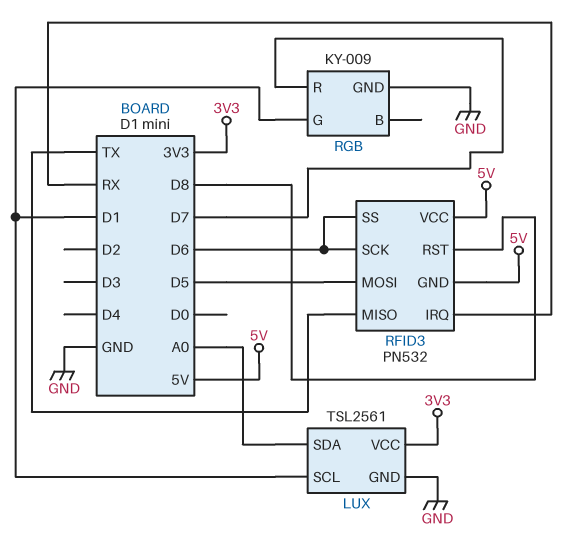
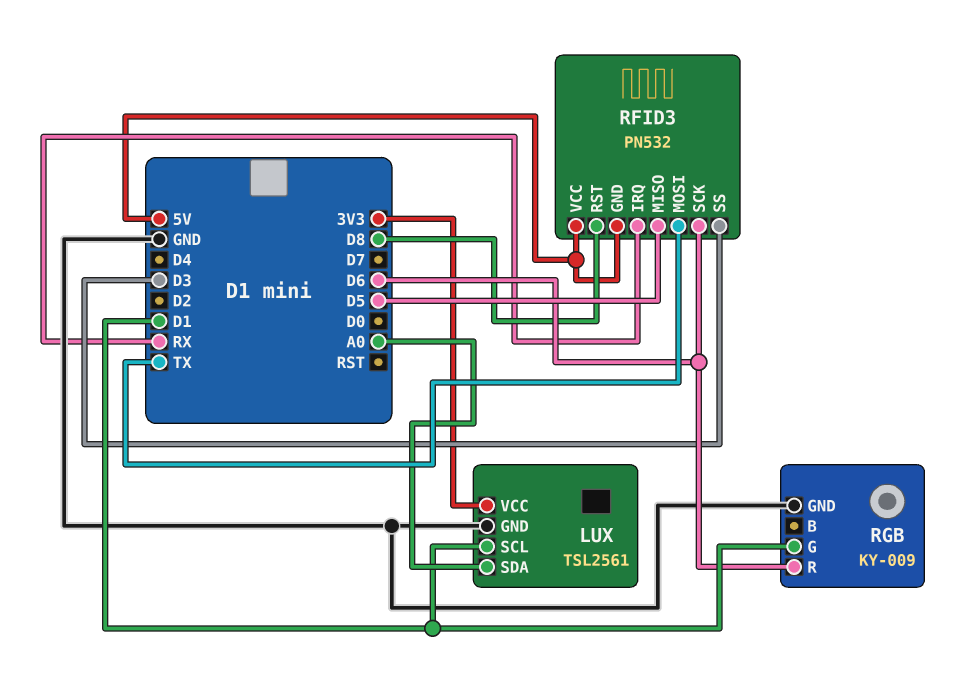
RFID3 pin MISO: TX -> D5
RFID3 pin MOSI: D5 -> TX
RFID3 pin SS: D6 -> D3
RGB pin R: D7 -> D6

